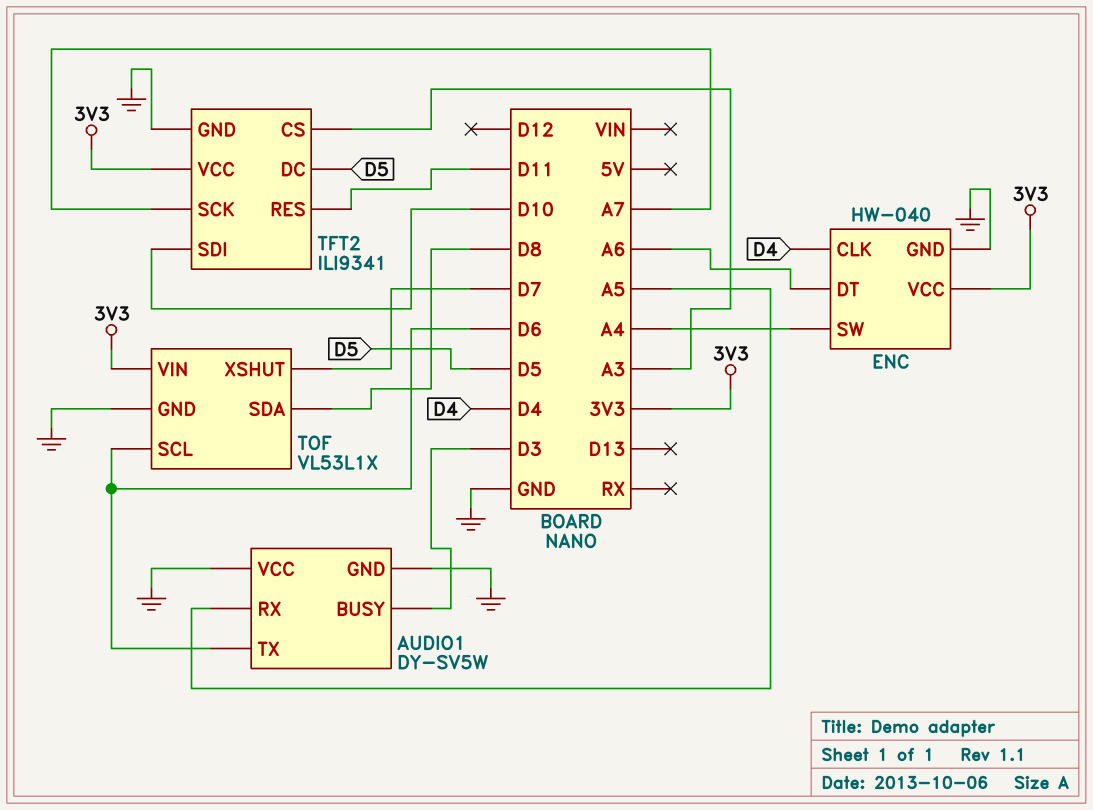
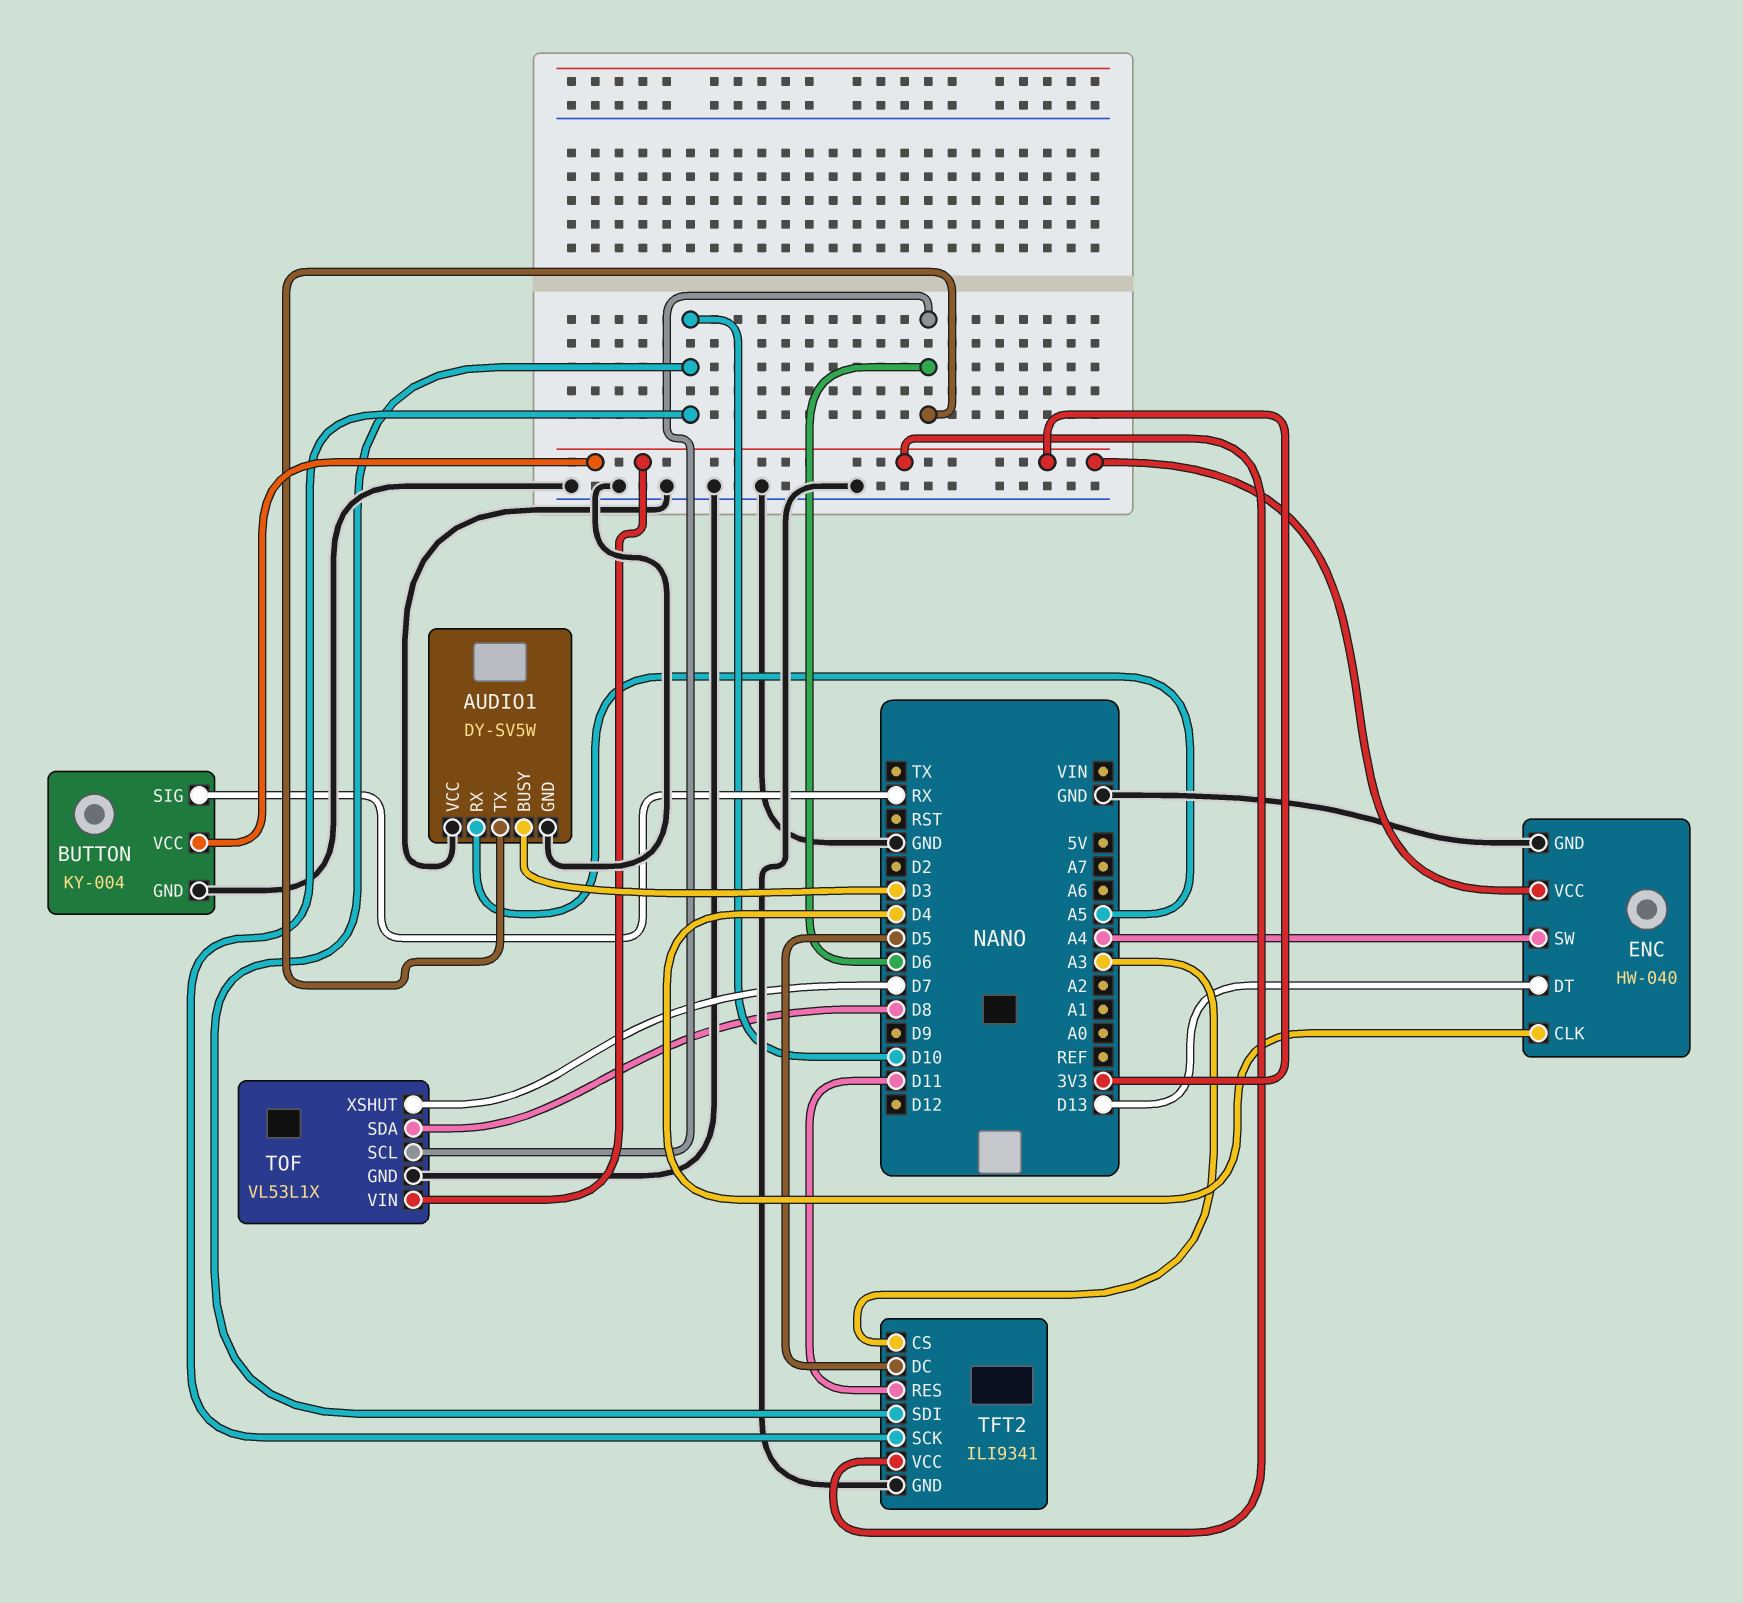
BUTTON: none -> KY-004
BUTTON pin GND: none -> GND
BUTTON pin SIG: none -> RX
BUTTON pin VCC: none -> 3V3
ENC pin DT: A6 -> D13
TFT2 pin SCK: A7 -> D10

